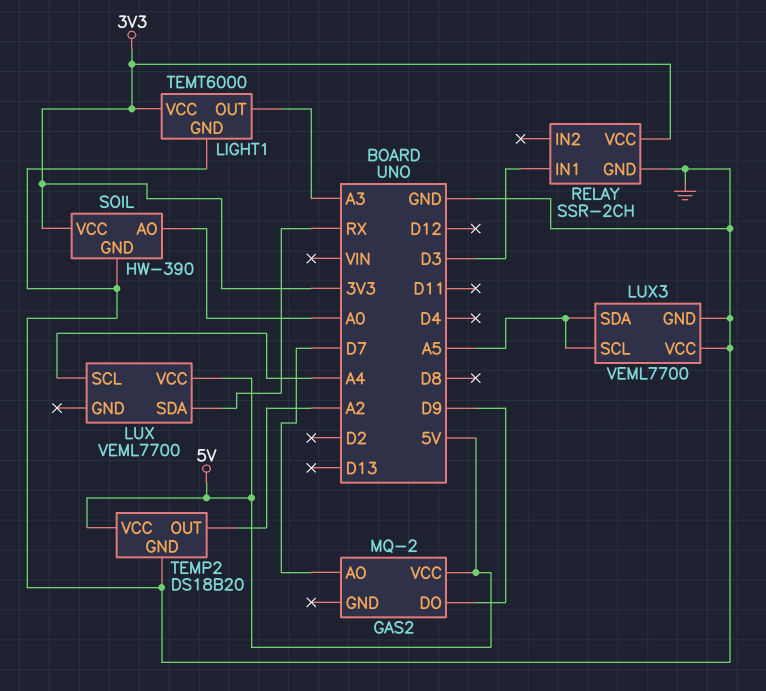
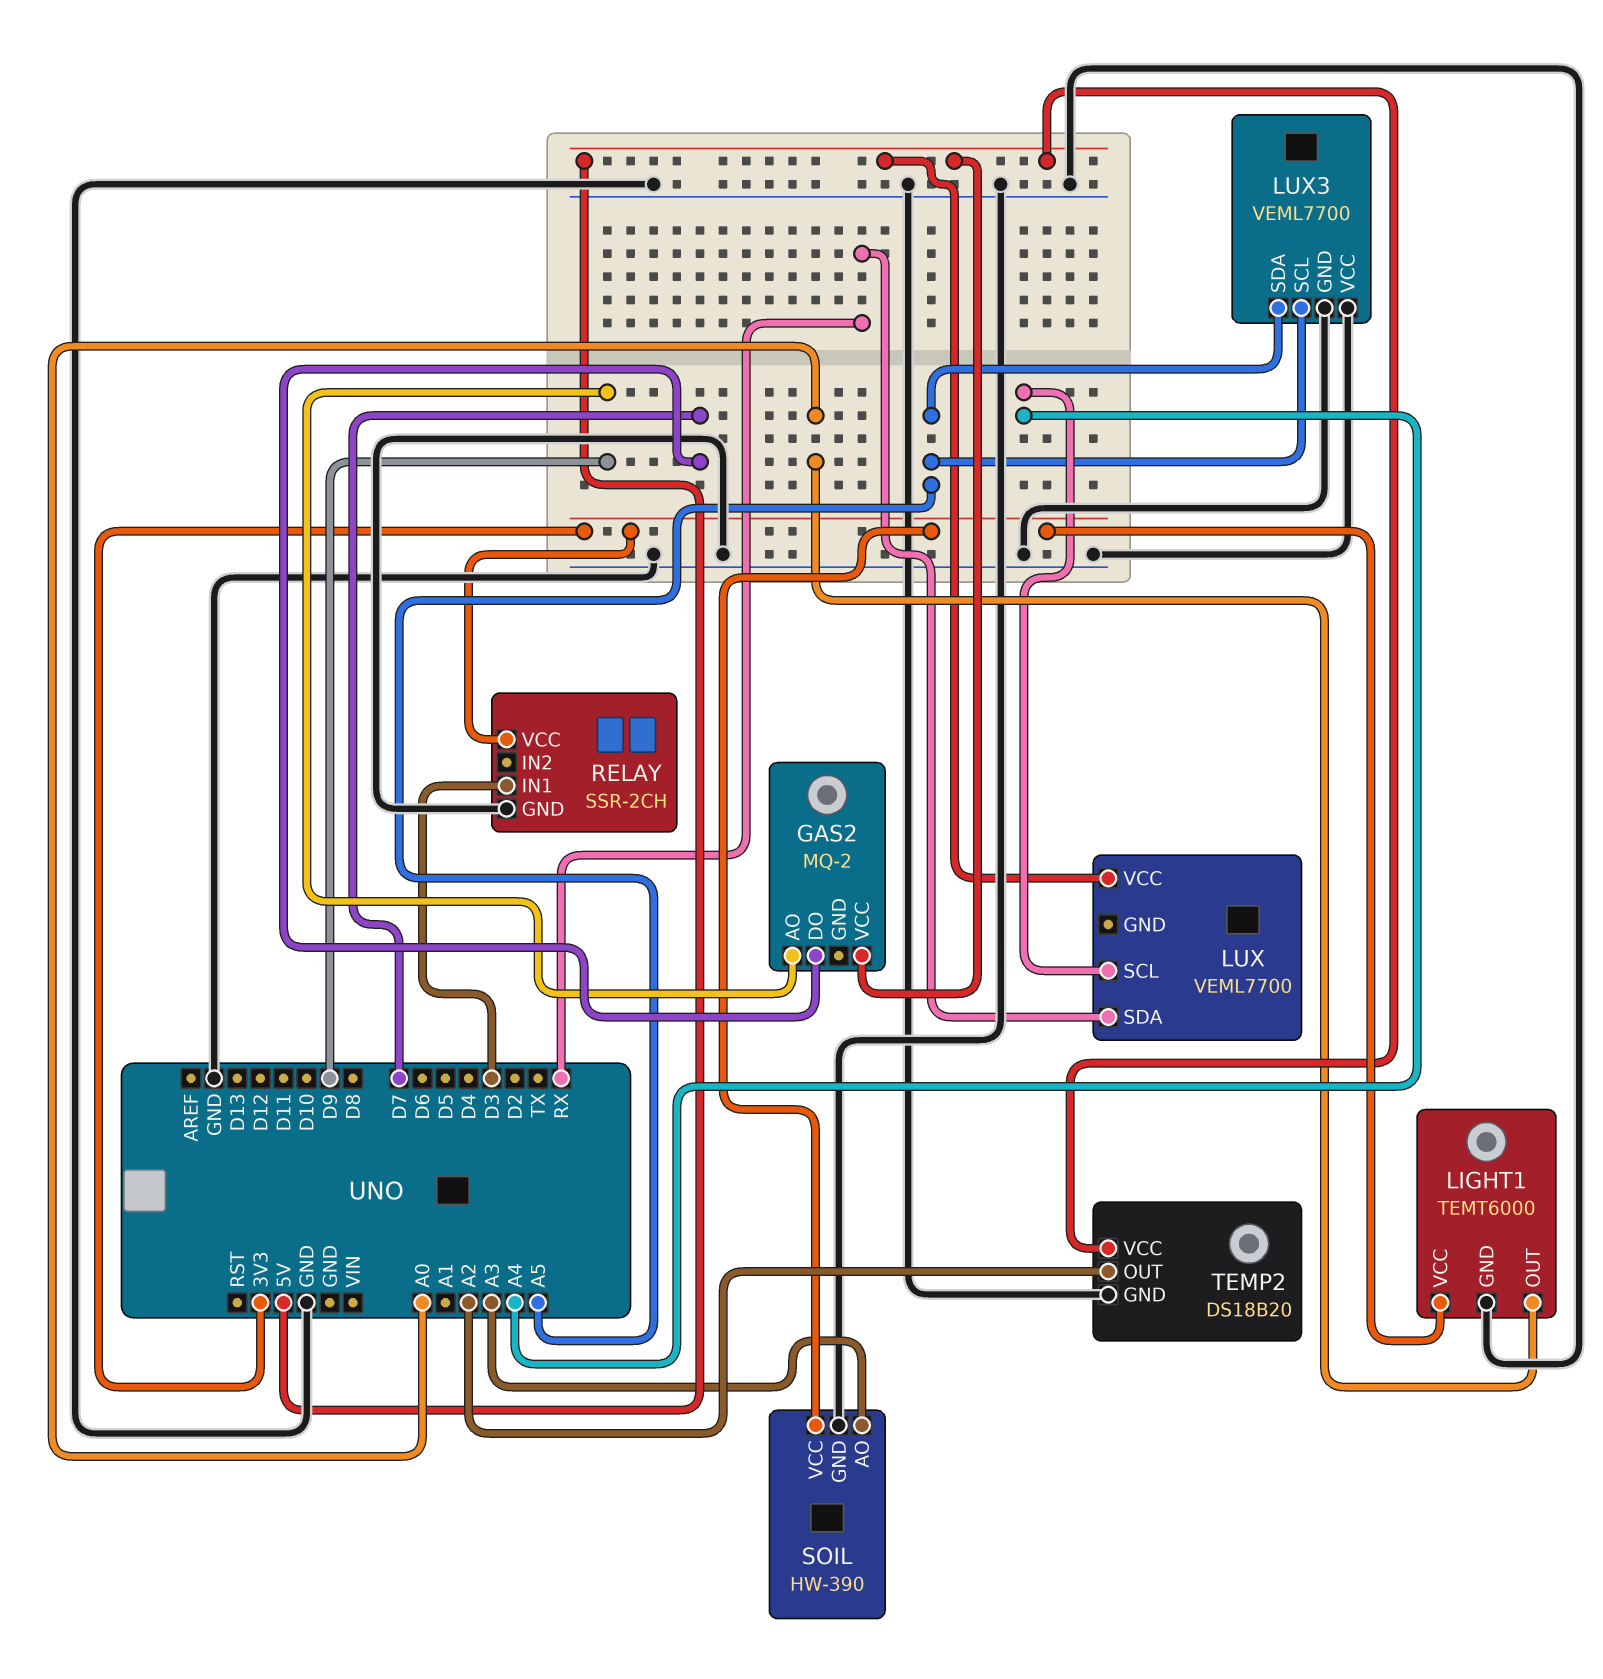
GAS2 pin AO: D7 -> D9
GAS2 pin DO: D9 -> D7
LIGHT1 pin OUT: A3 -> A0
SOIL pin AO: A0 -> A3

